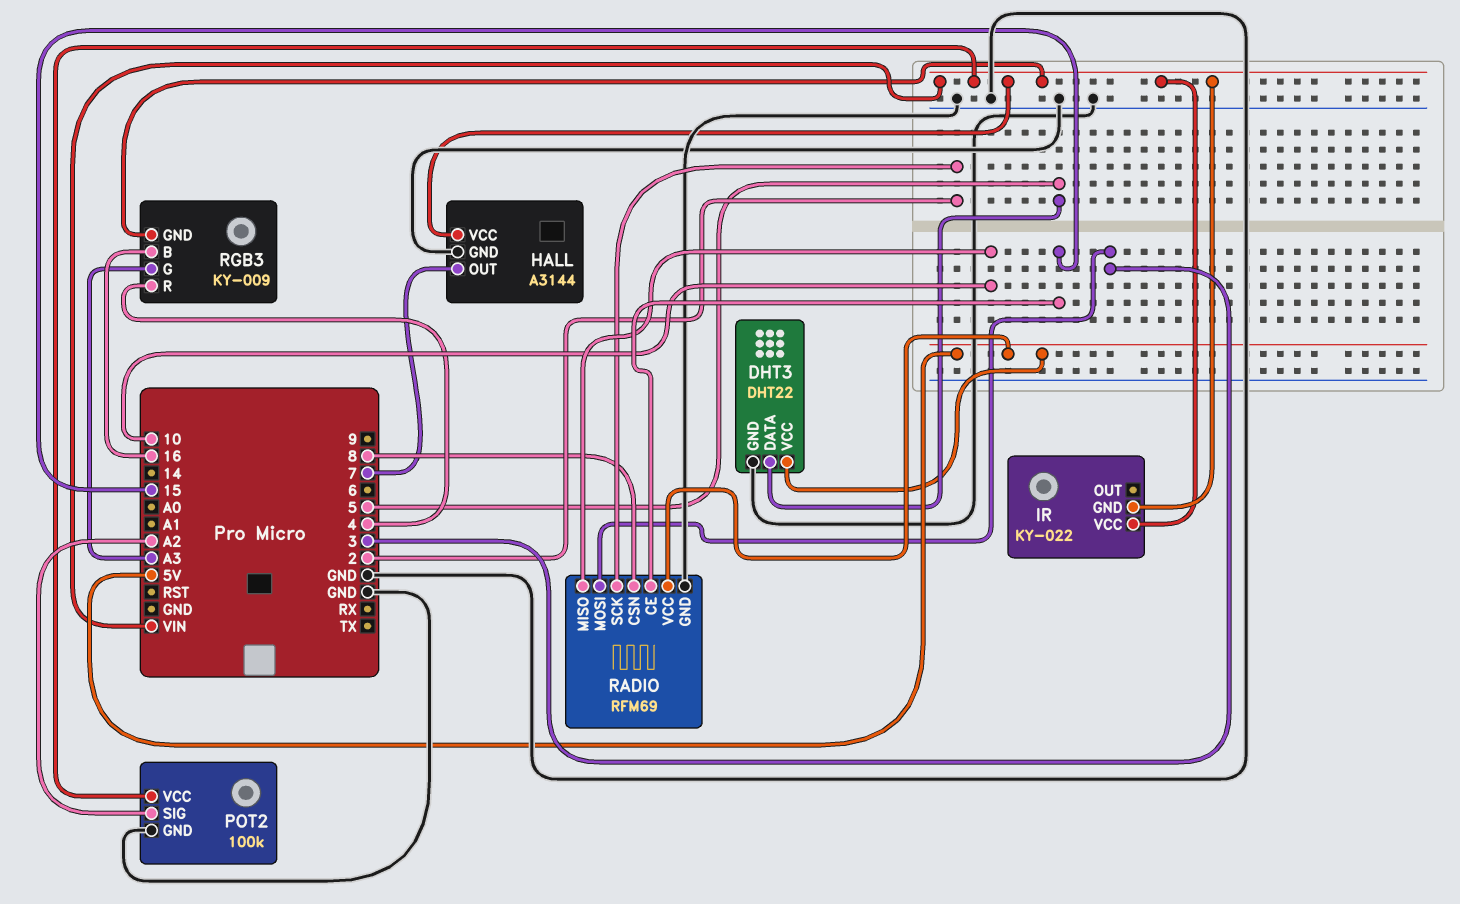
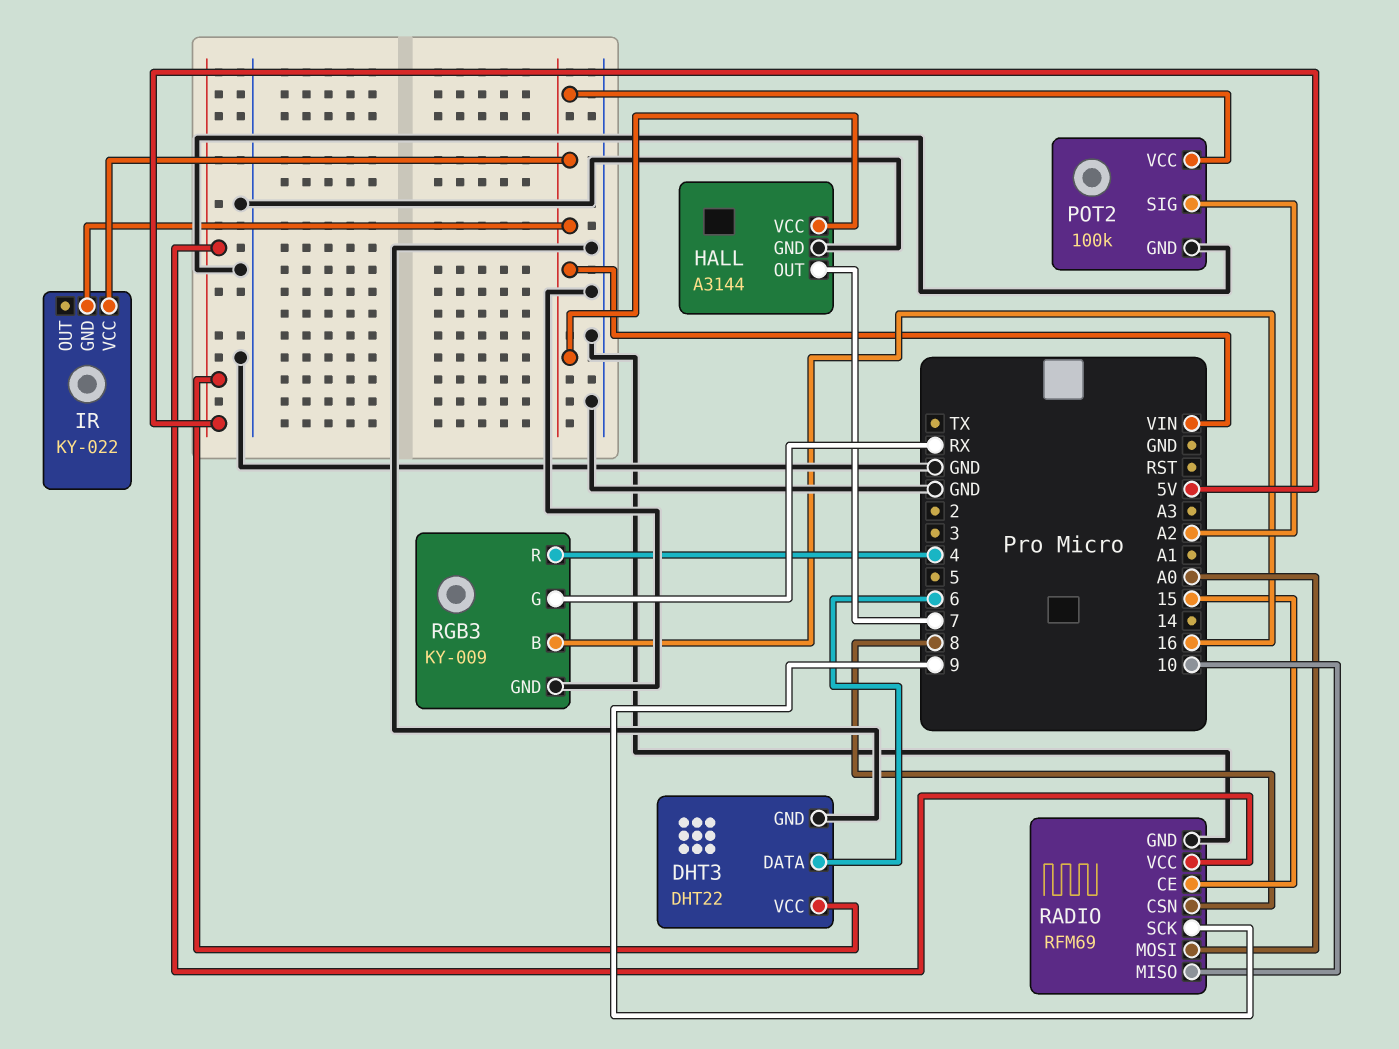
DHT3 pin DATA: 5 -> 6
RADIO pin MOSI: 3 -> A0
RADIO pin SCK: 2 -> 9
RGB3 pin G: A3 -> RX
RGB3 pin GND: VIN -> GND

